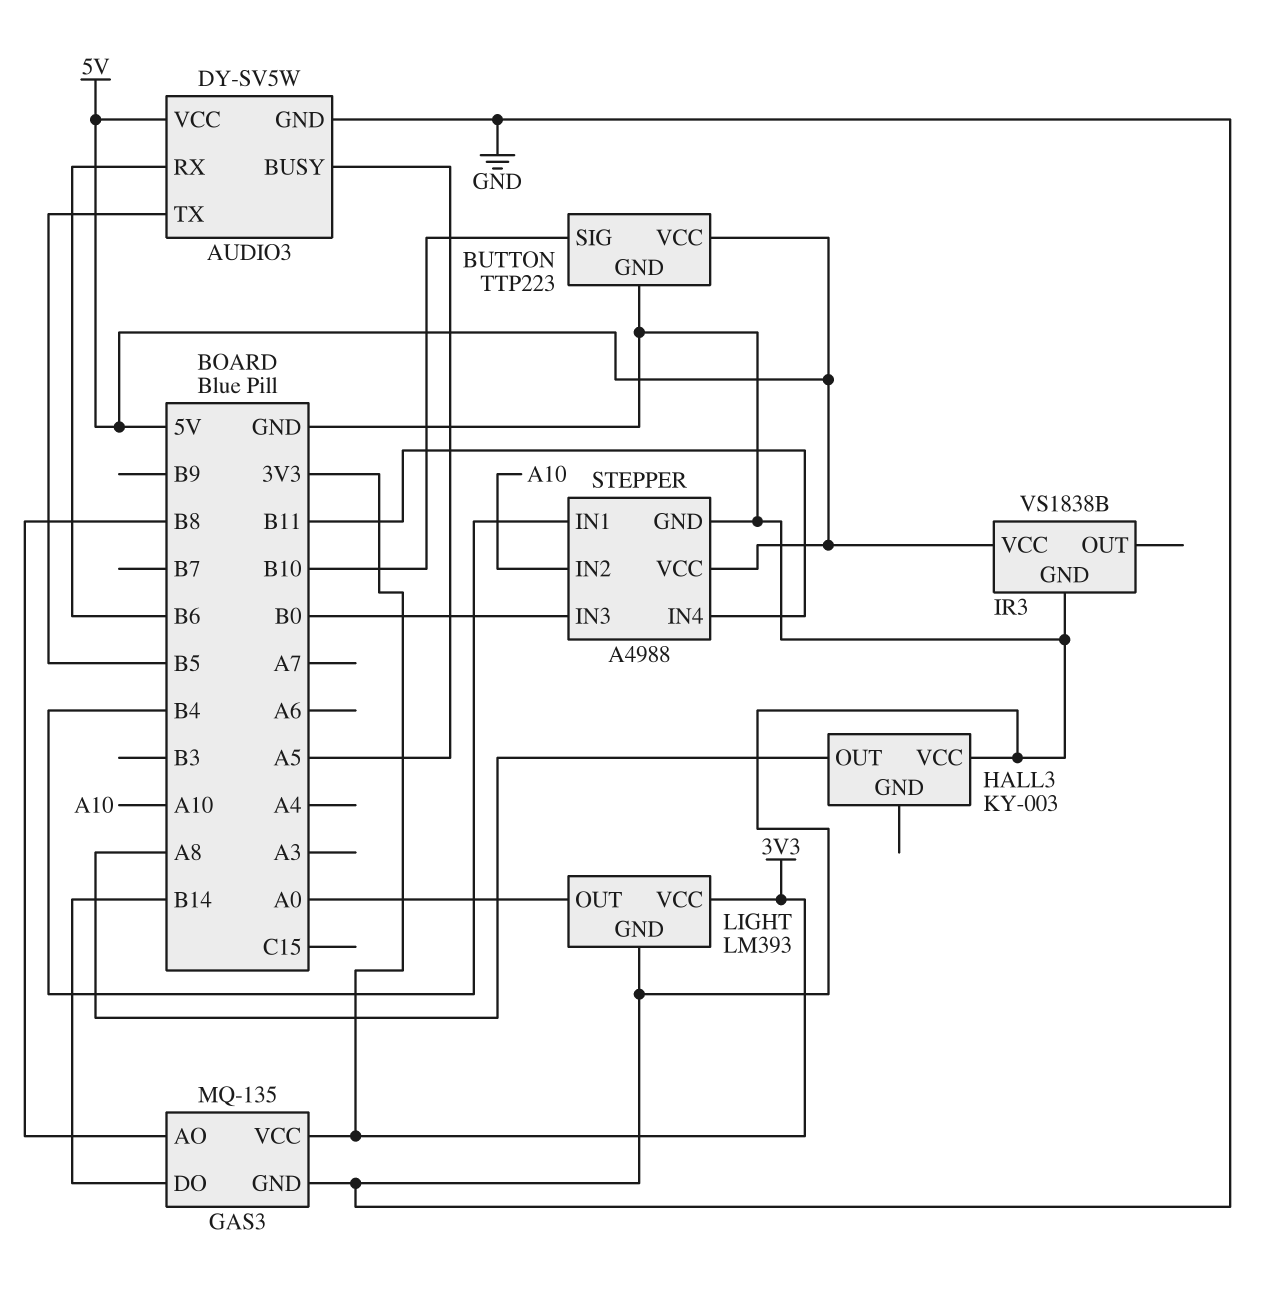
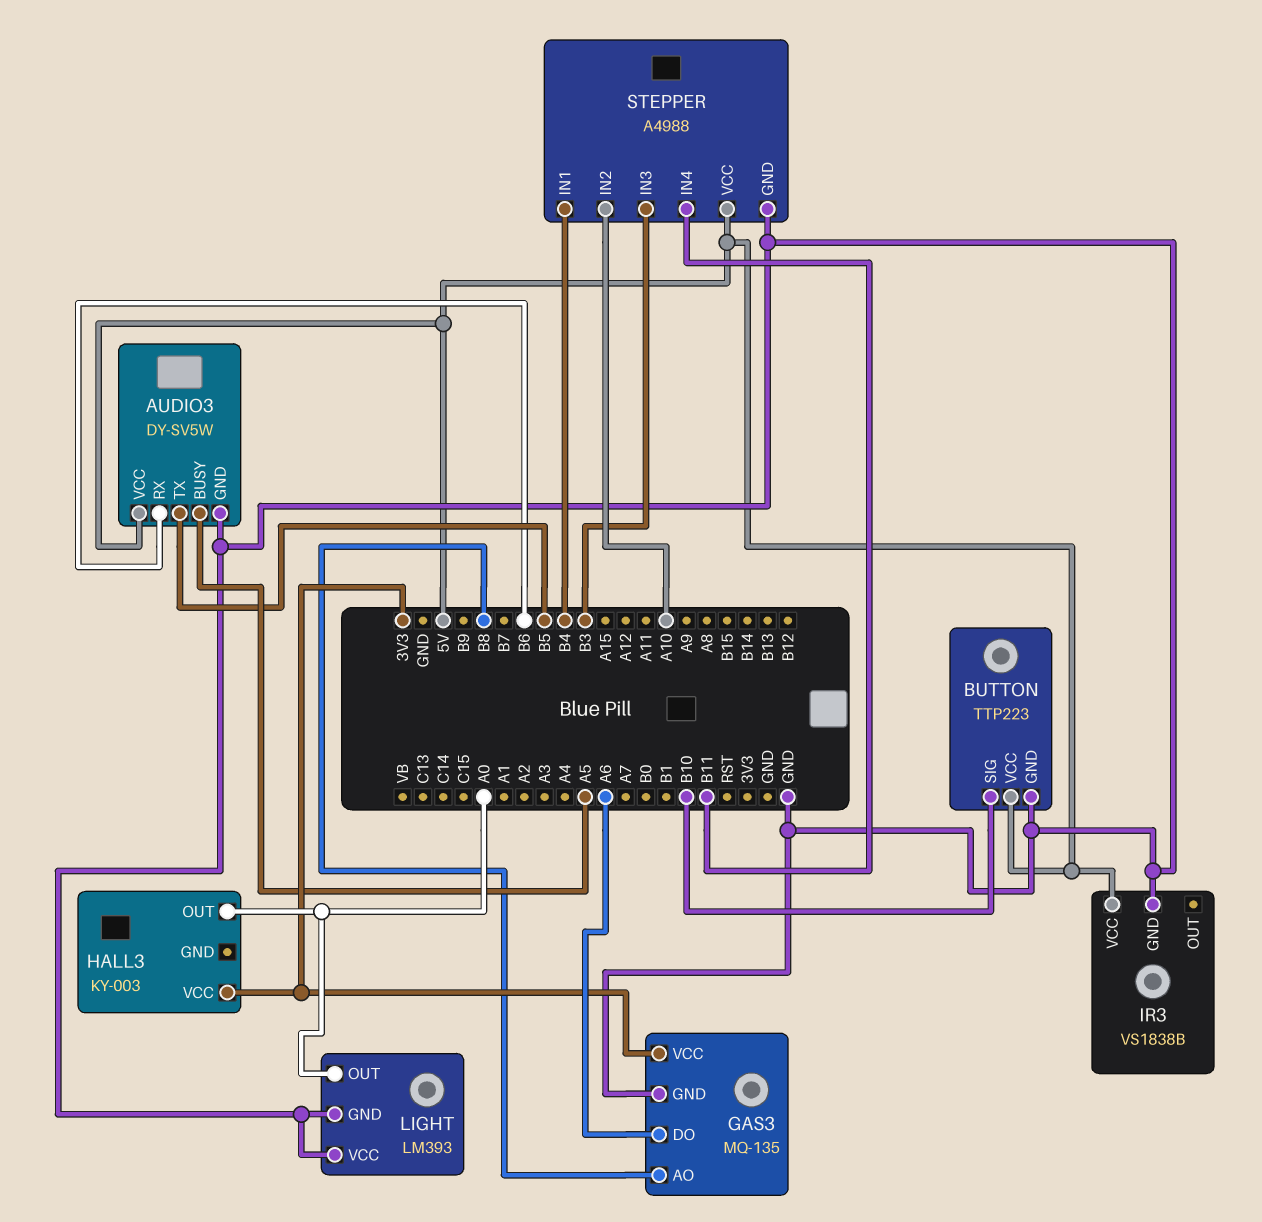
GAS3 pin DO: B14 -> A6
HALL3 pin OUT: A8 -> A0
HALL3 pin VCC: GND -> 3V3
LIGHT pin VCC: 3V3 -> GND
STEPPER pin IN3: B0 -> B3

